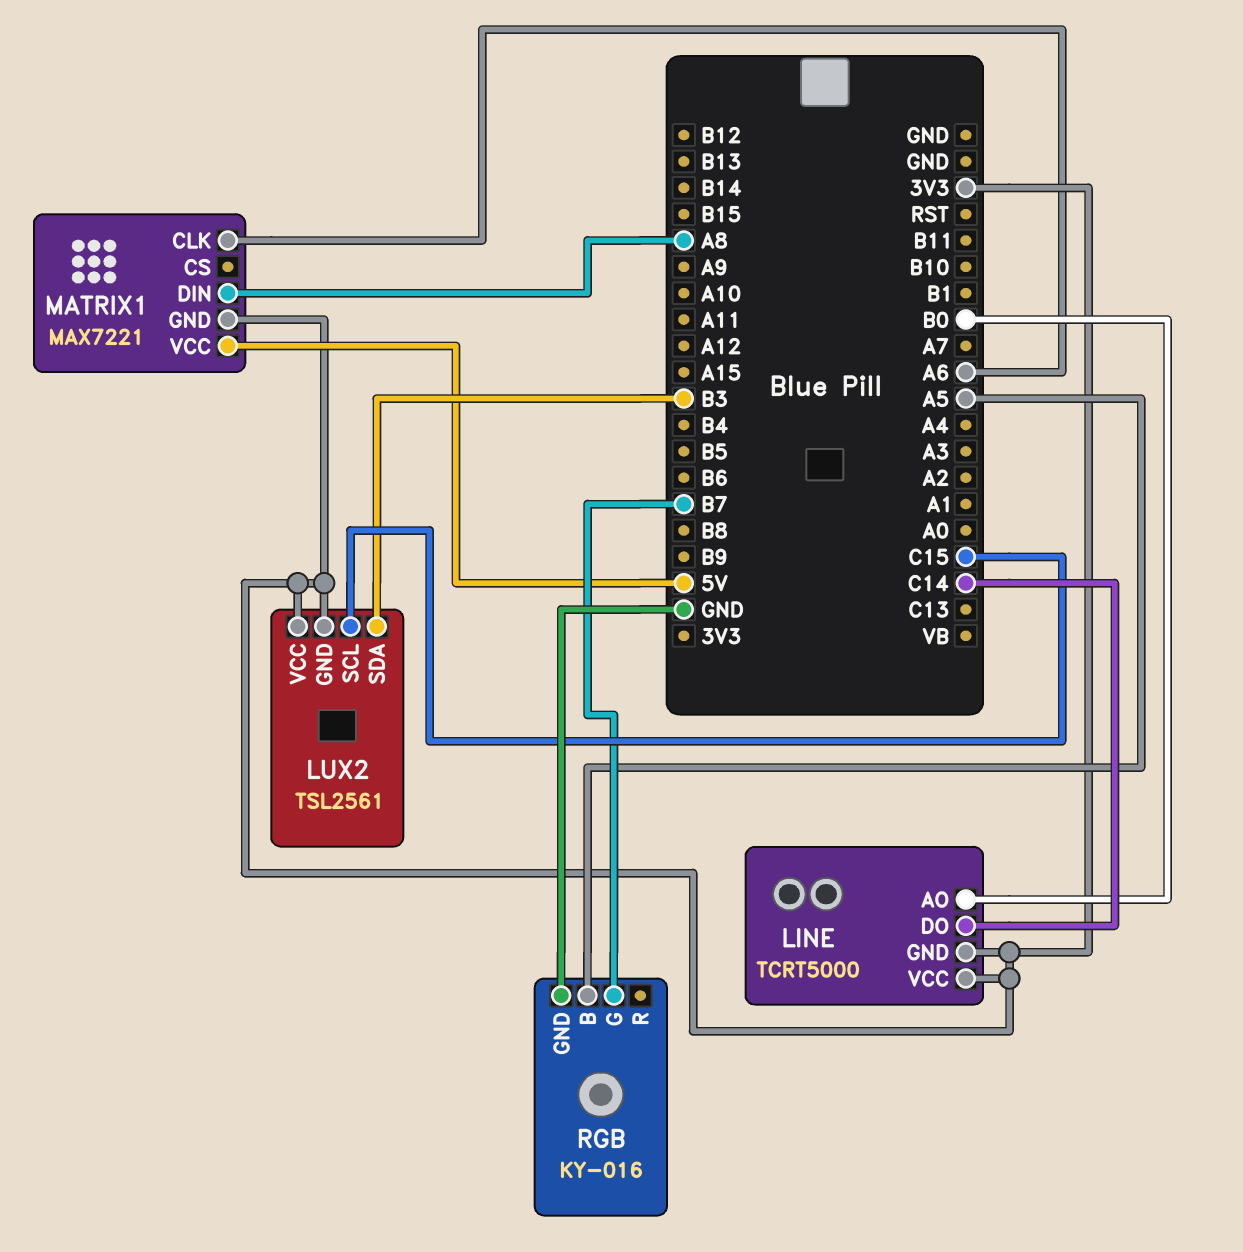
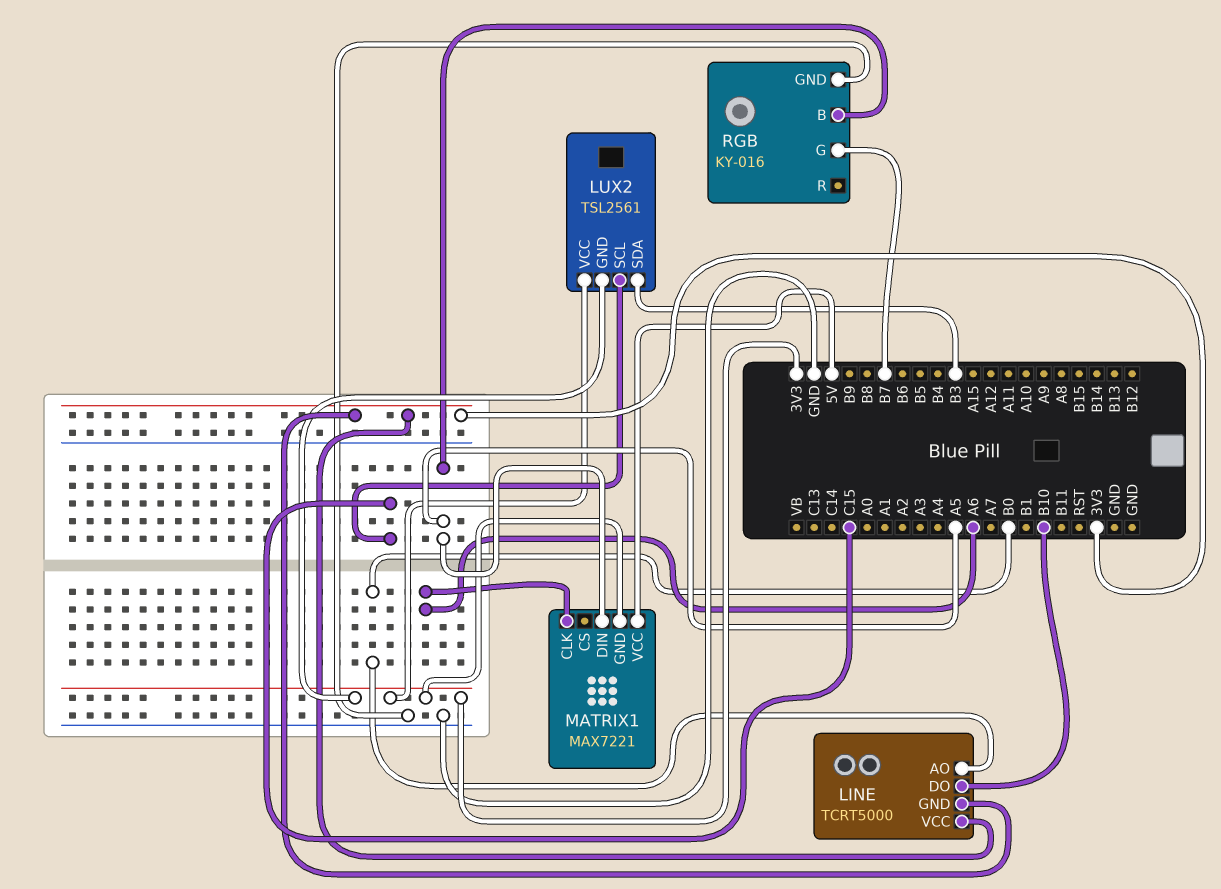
LINE pin DO: C14 -> B10
MATRIX1 pin DIN: A8 -> A5

